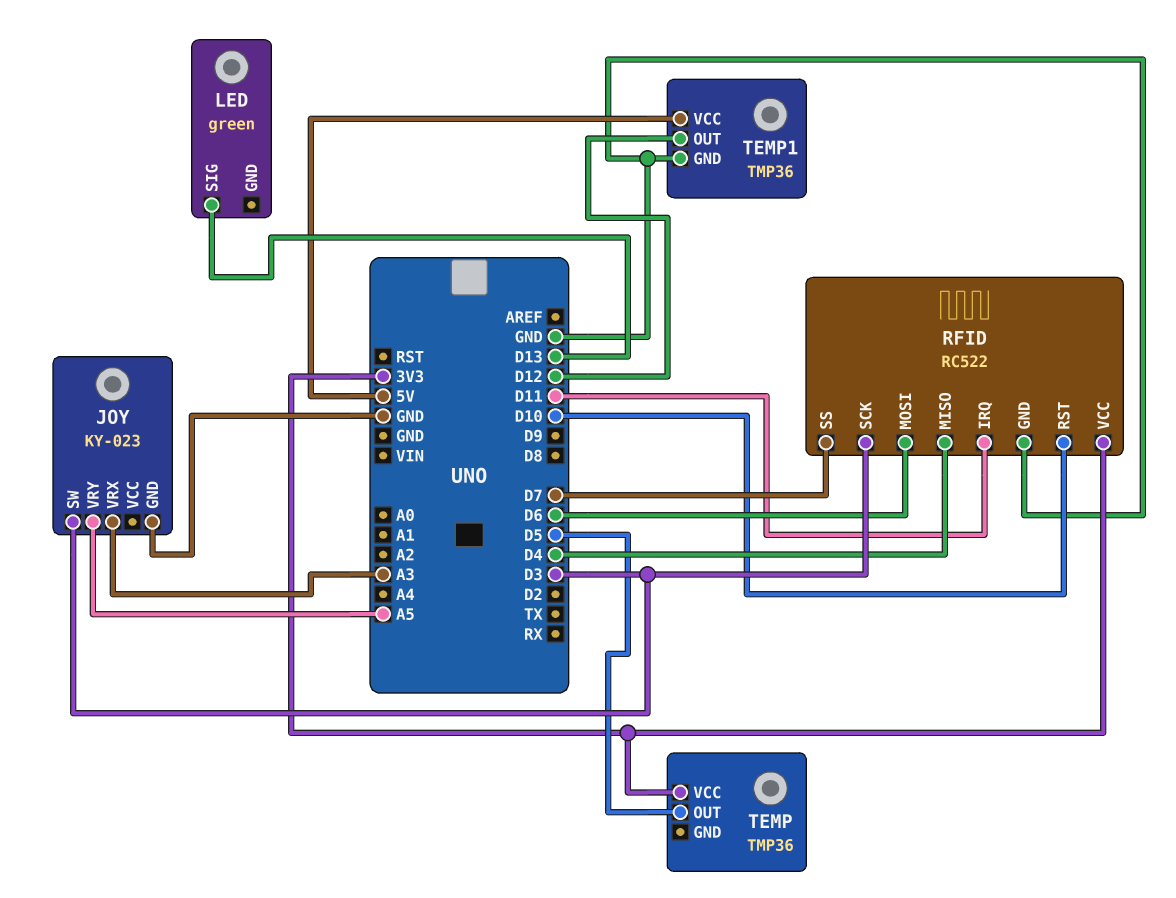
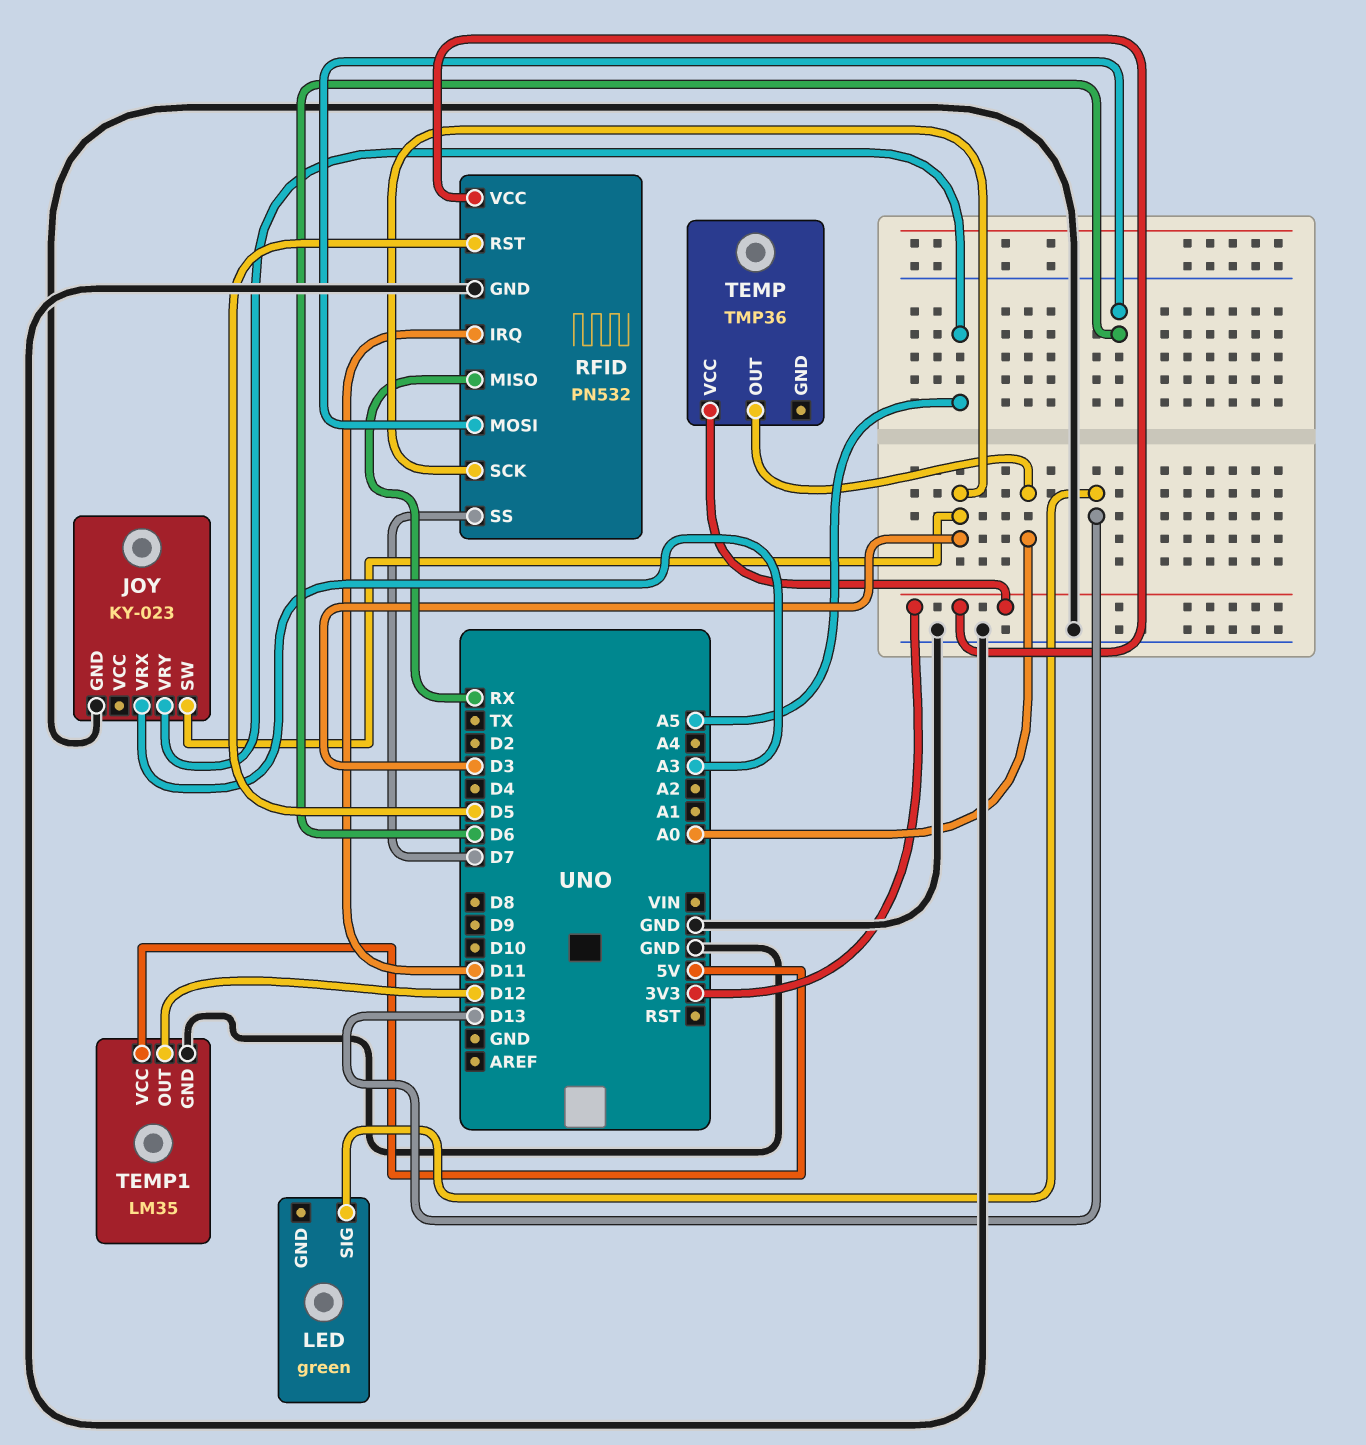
RFID: RC522 -> PN532
RFID pin MISO: D4 -> RX
RFID pin RST: D10 -> D5
TEMP pin OUT: D5 -> A0
TEMP1: TMP36 -> LM35

